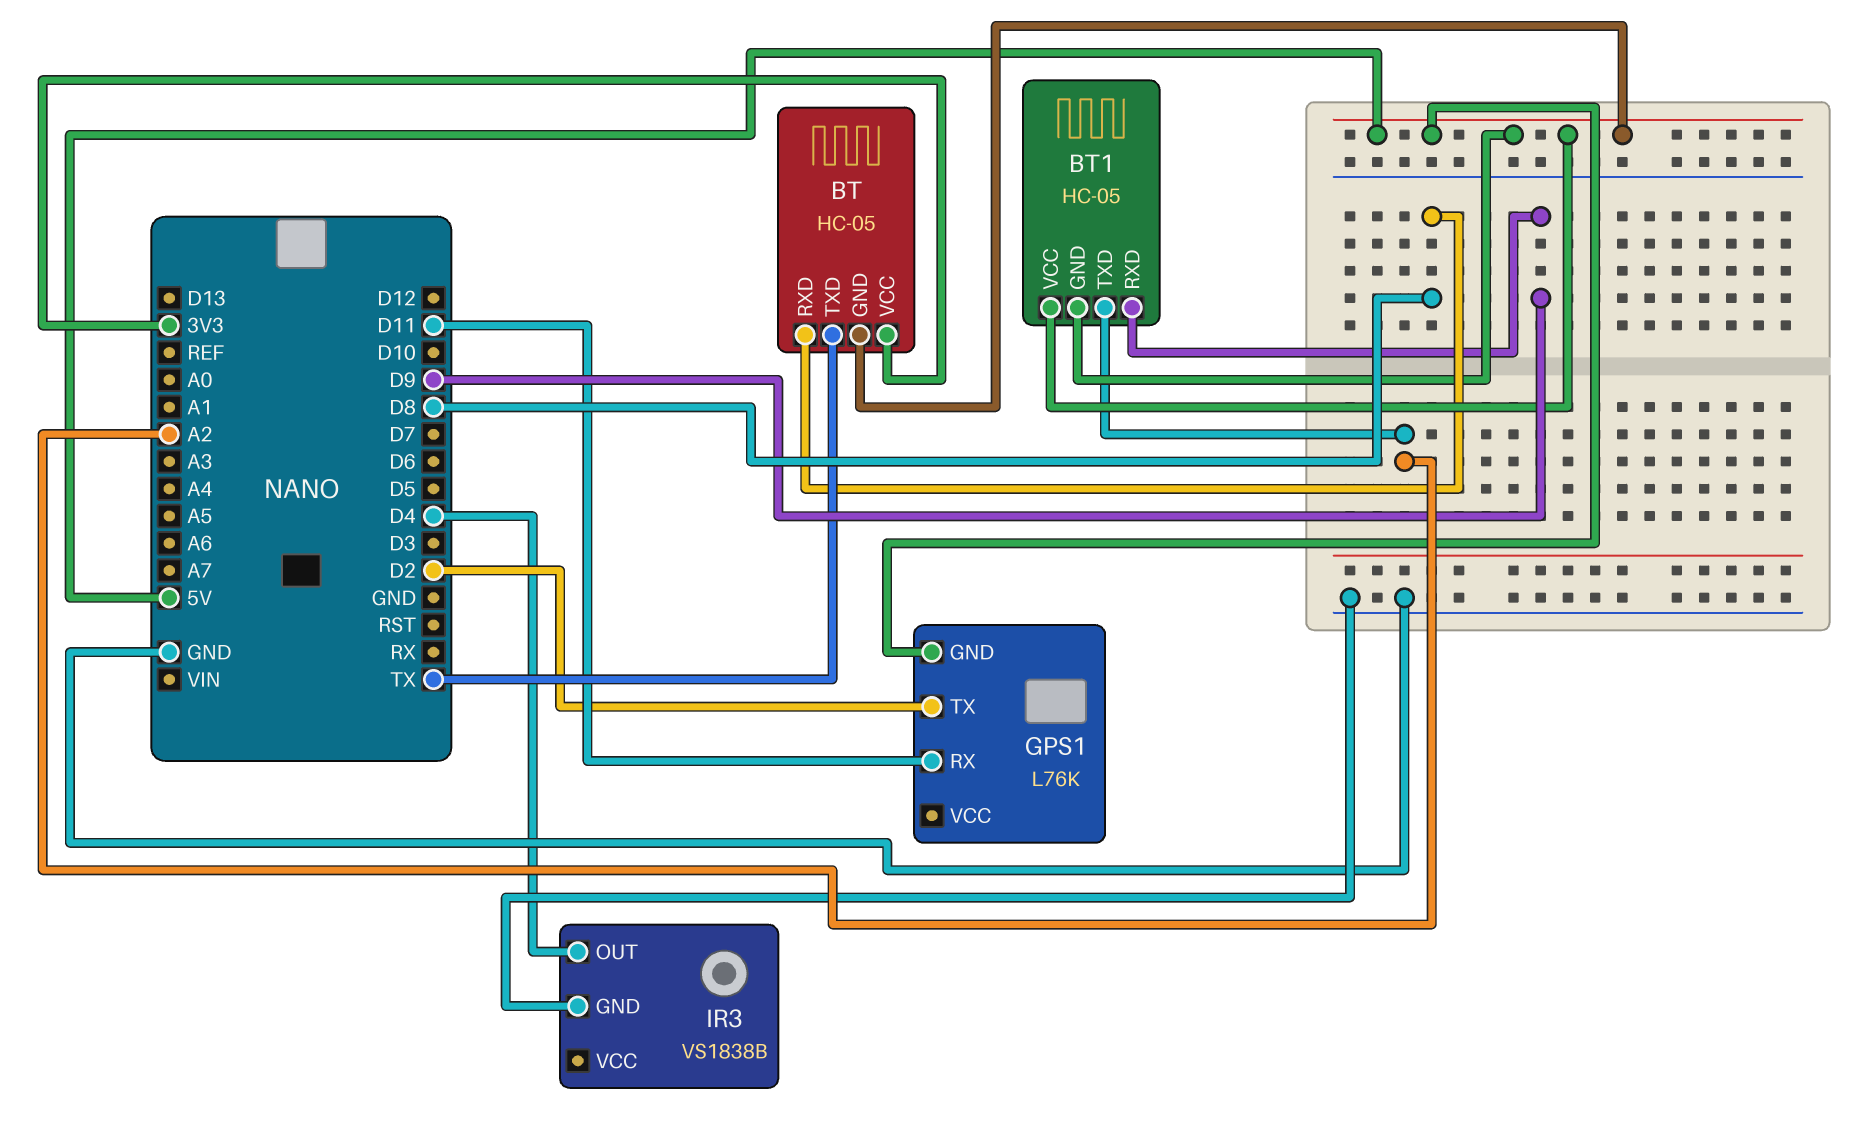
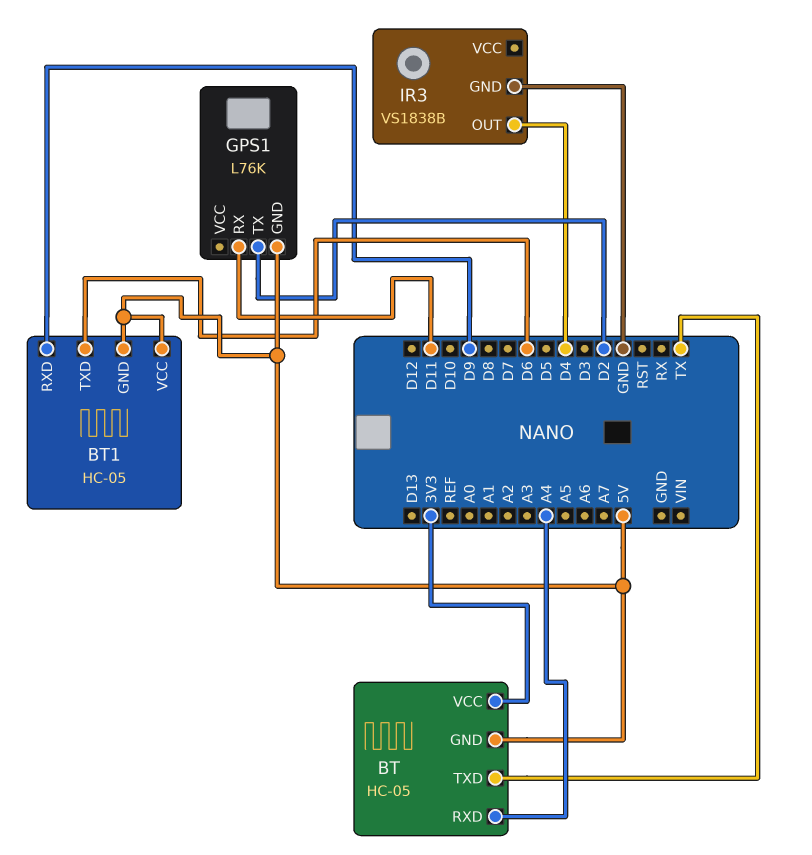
BT pin RXD: D8 -> A4
BT1 pin TXD: A2 -> D6

